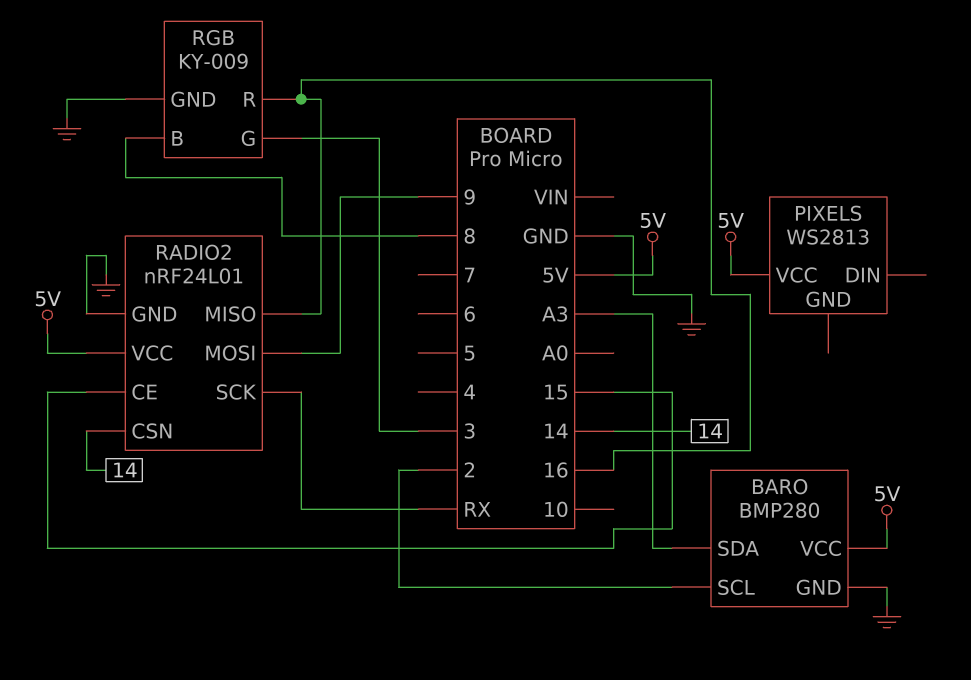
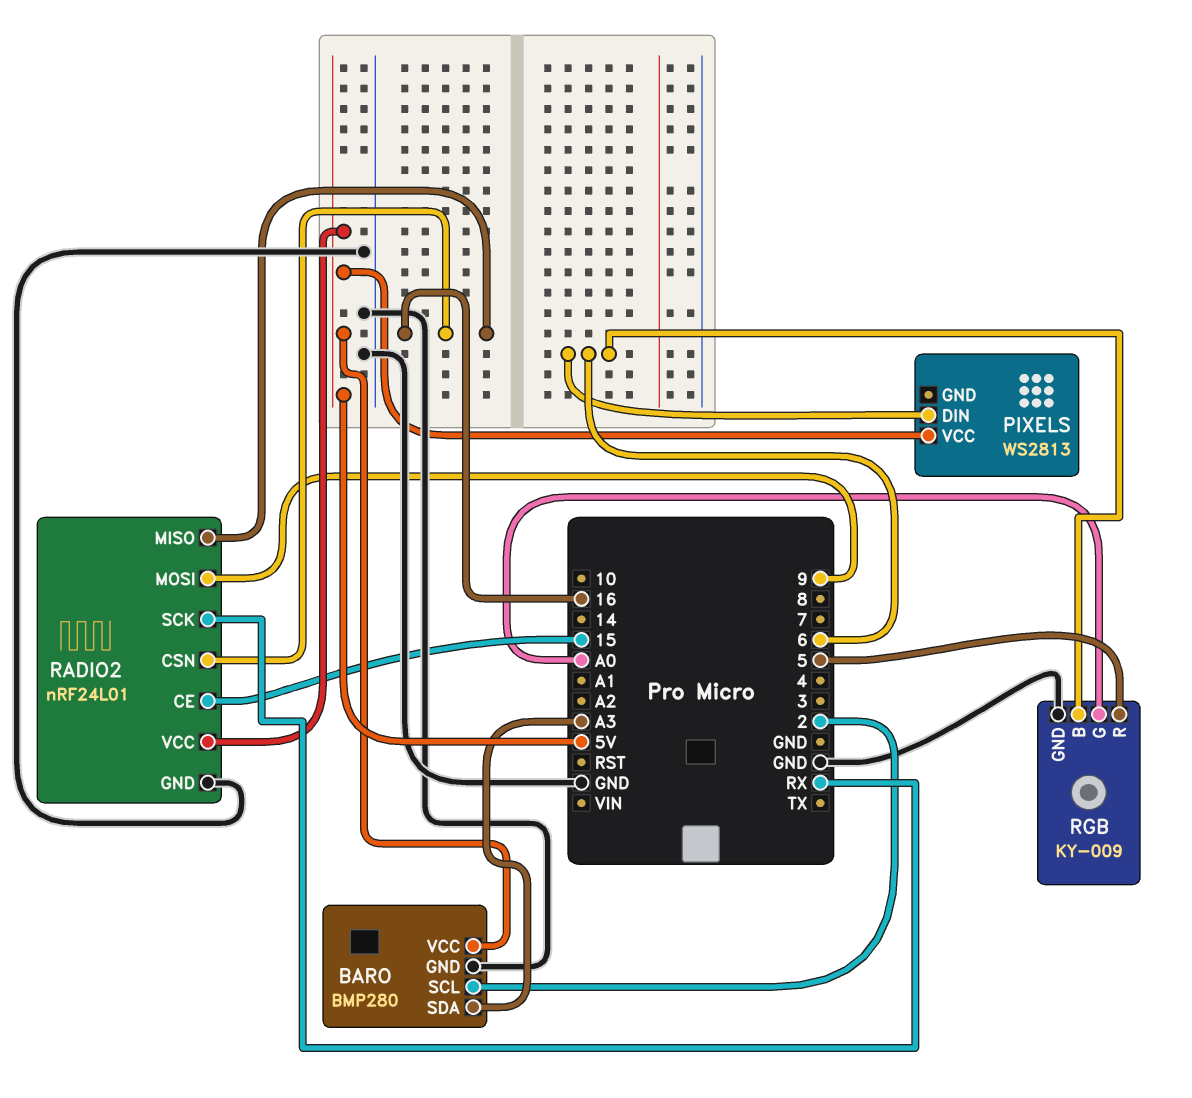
PIXELS pin DIN: none -> 6
RADIO2 pin CSN: 14 -> 16
RGB pin B: 8 -> 6
RGB pin G: 3 -> A0
RGB pin R: 16 -> 5

